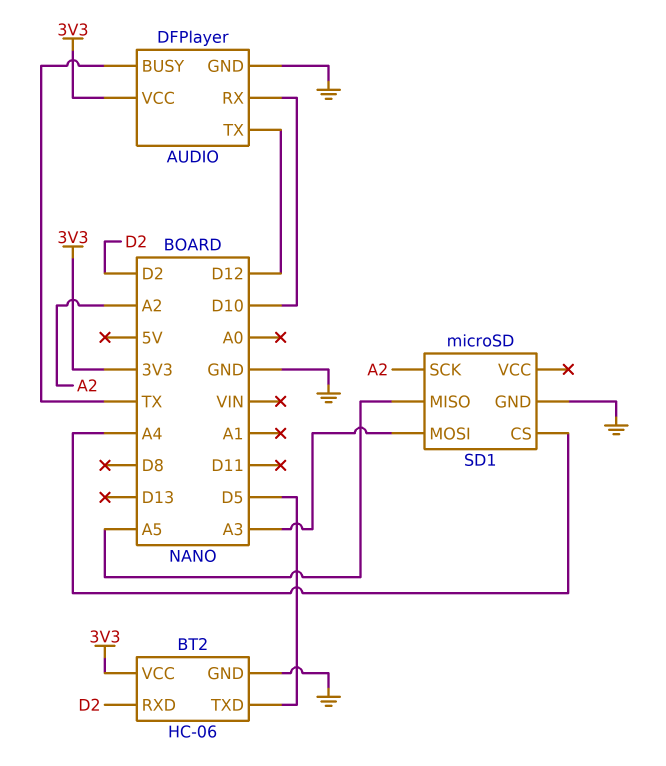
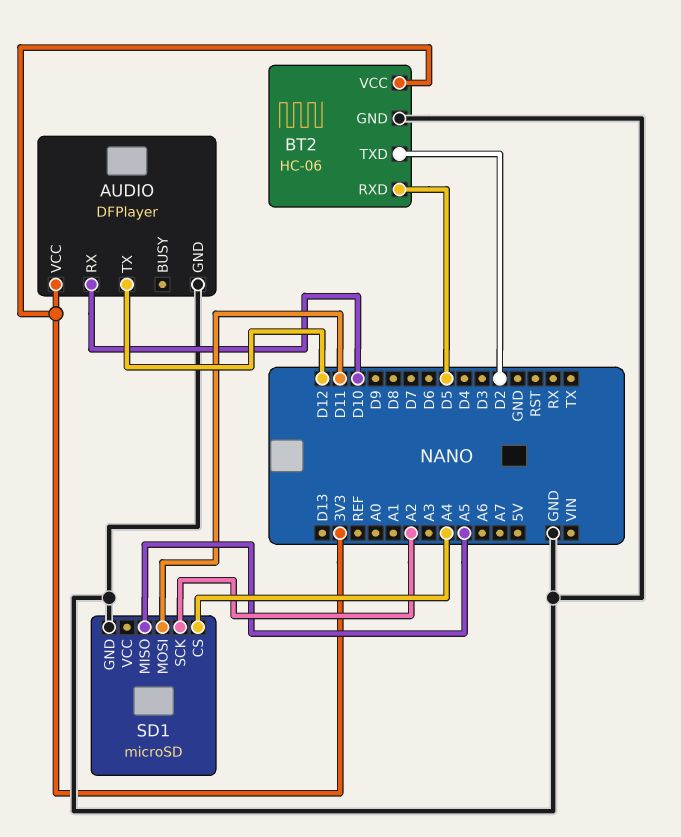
AUDIO pin BUSY: TX -> none
BT2 pin RXD: D2 -> D5
BT2 pin TXD: D5 -> D2
SD1 pin MOSI: A3 -> D11

